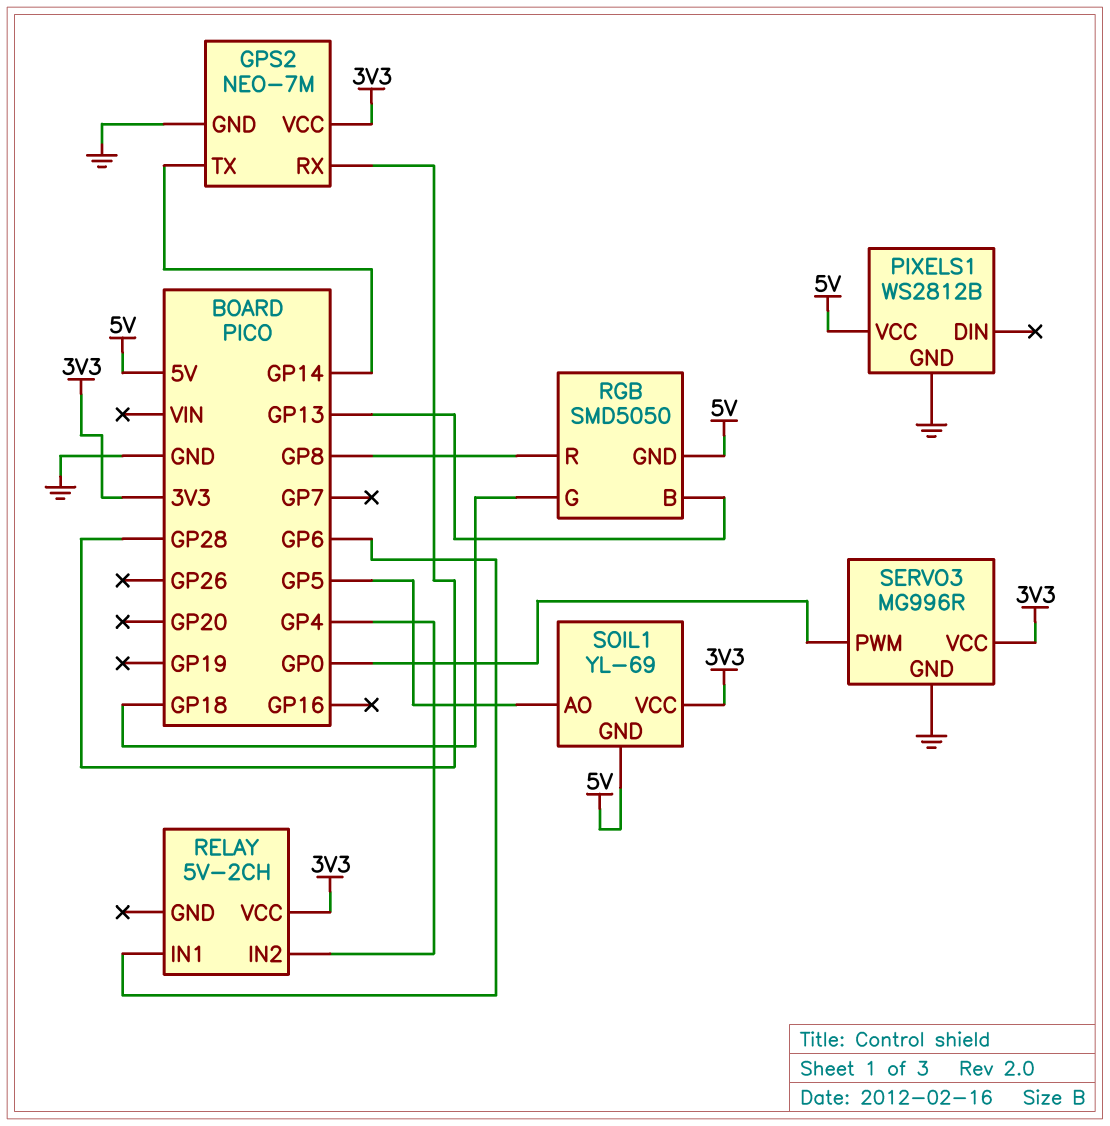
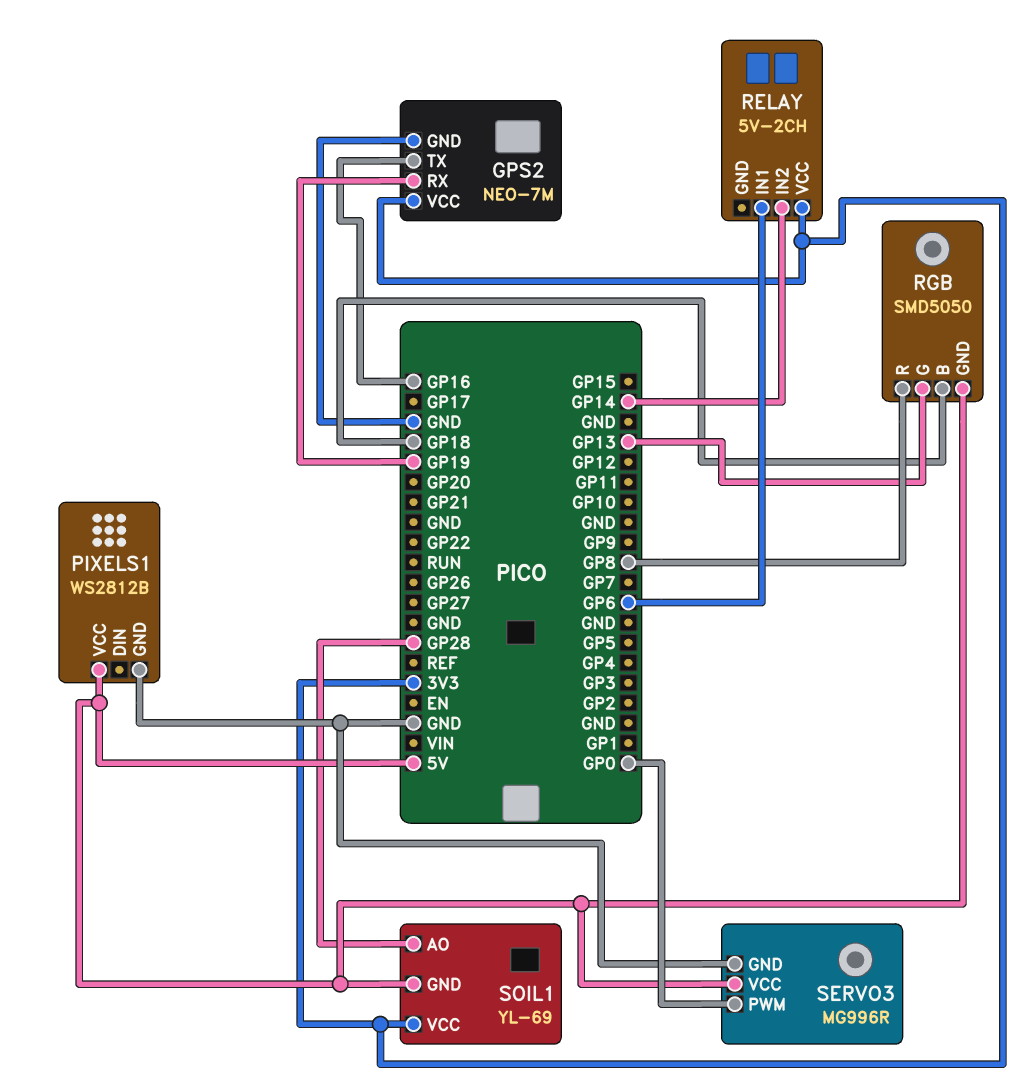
GPS2 pin RX: GP28 -> GP19
GPS2 pin TX: GP14 -> GP16
RELAY pin IN2: GP4 -> GP14
RGB pin B: GP13 -> GP18
RGB pin G: GP18 -> GP13
SERVO3 pin VCC: 3V3 -> 5V
SOIL1 pin AO: GP5 -> GP28

